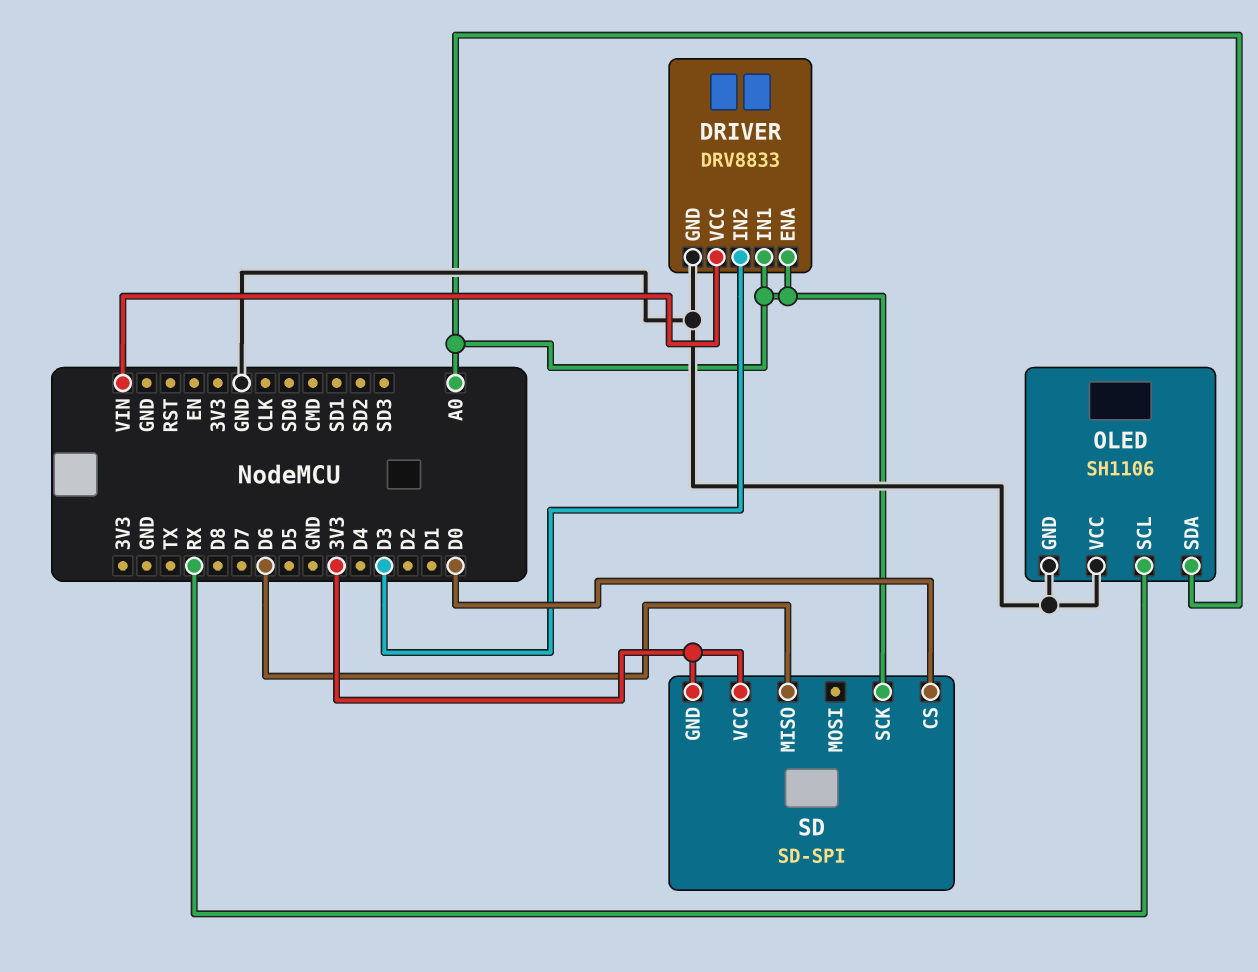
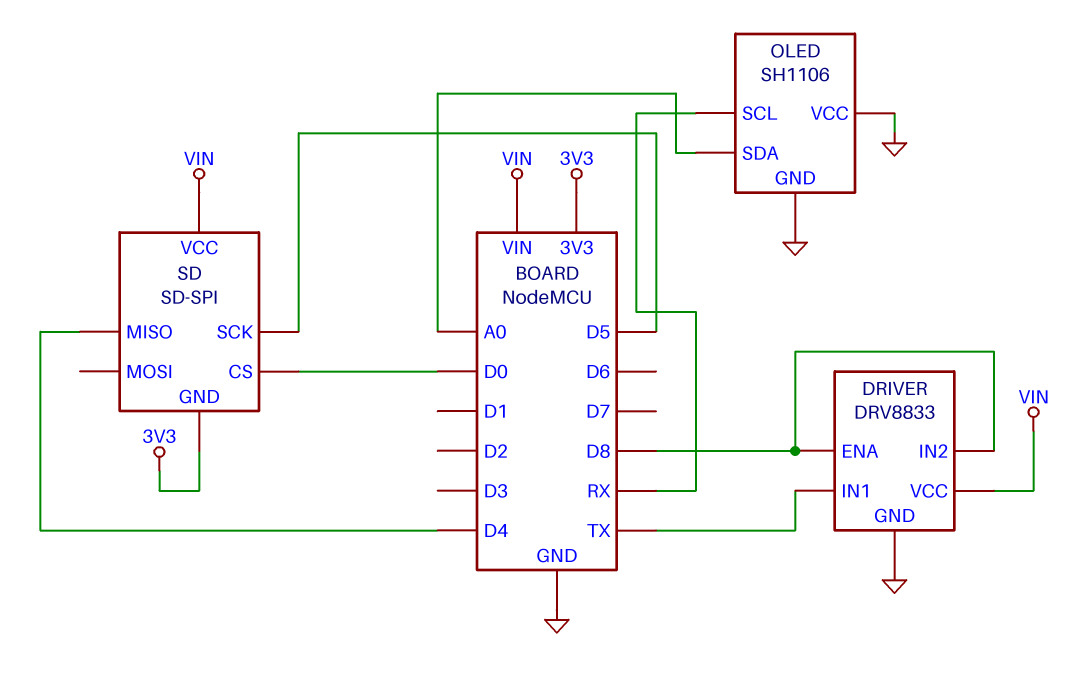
DRIVER pin ENA: A0 -> D8
DRIVER pin IN1: A0 -> TX
DRIVER pin IN2: D3 -> D8
SD pin MISO: D6 -> D4
SD pin SCK: A0 -> D5
SD pin VCC: 3V3 -> VIN

